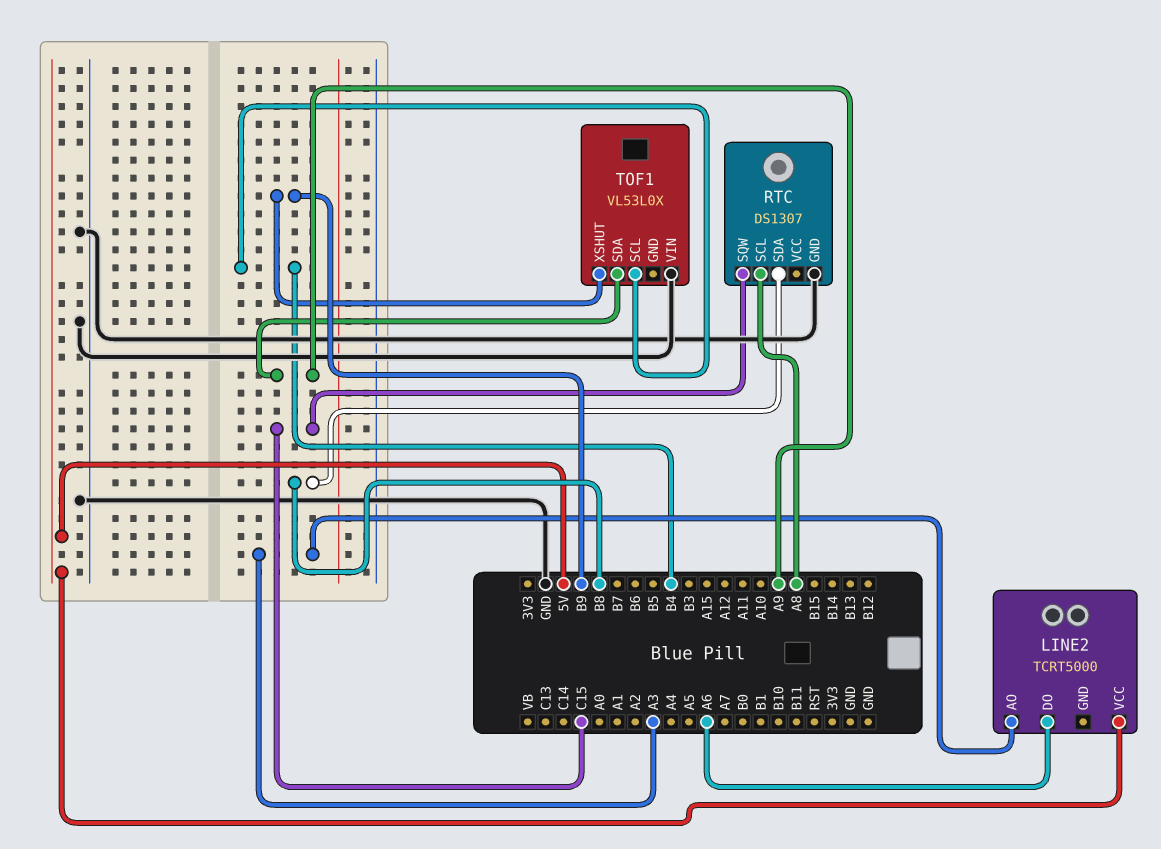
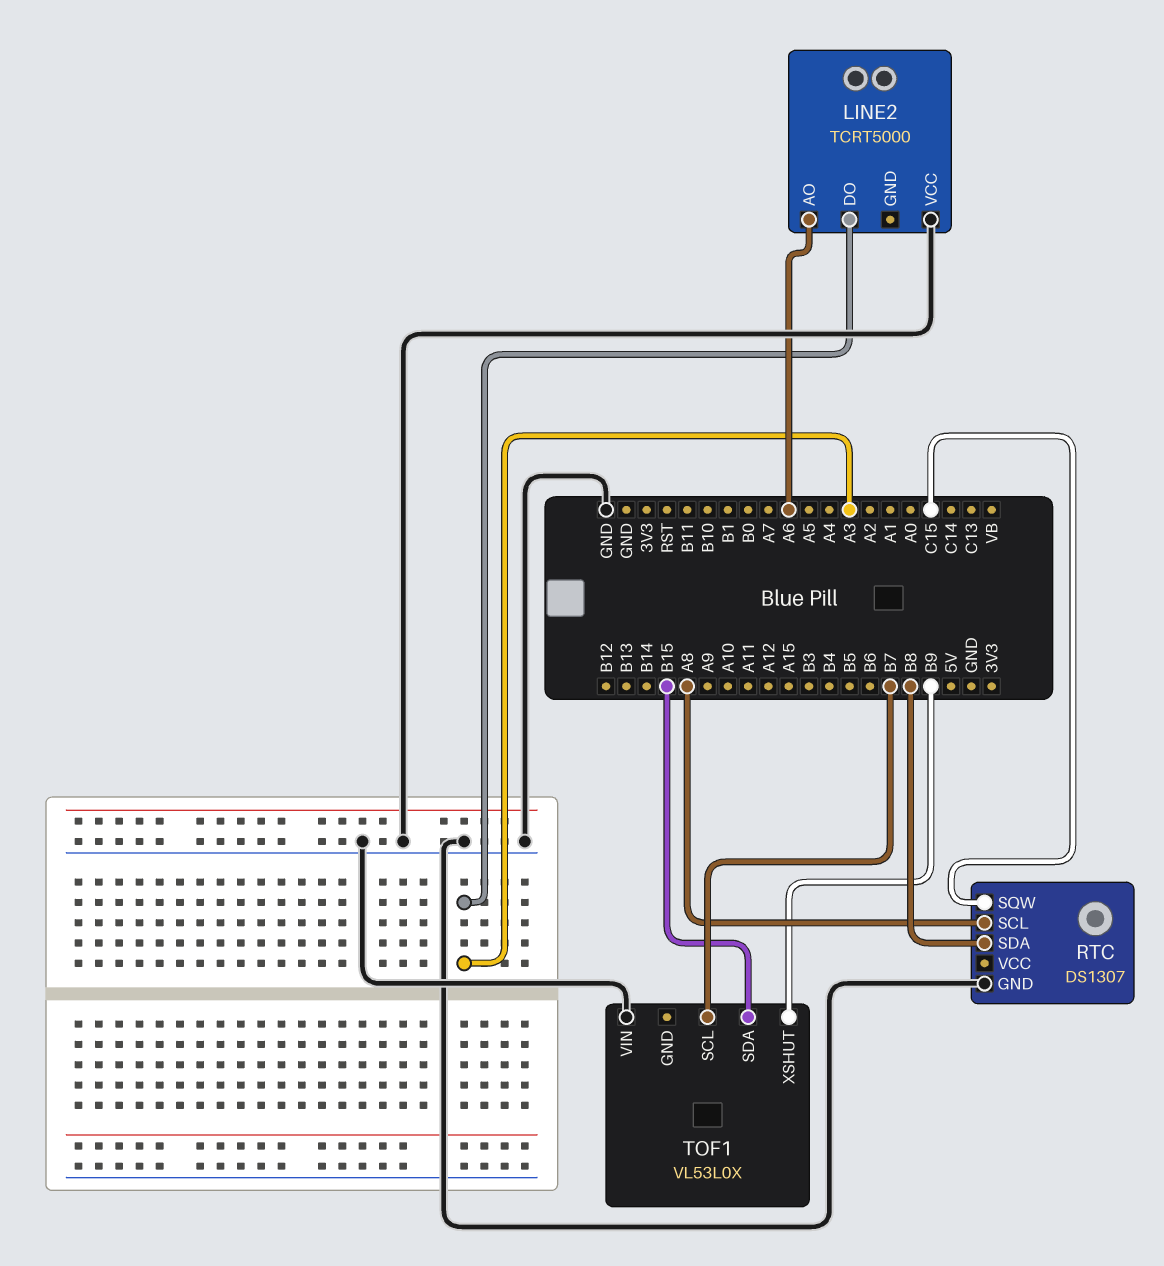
LINE2 pin AO: A3 -> A6
LINE2 pin DO: A6 -> A3
LINE2 pin VCC: 5V -> GND
TOF1 pin SCL: B4 -> B7
TOF1 pin SDA: A9 -> B15

